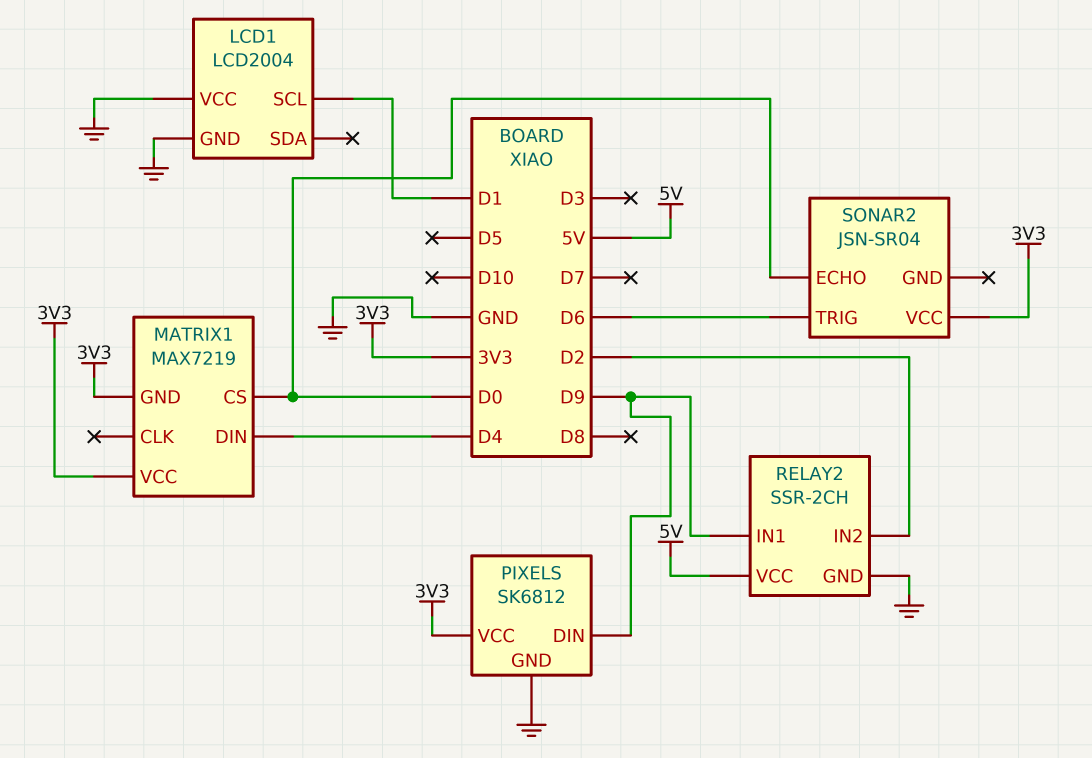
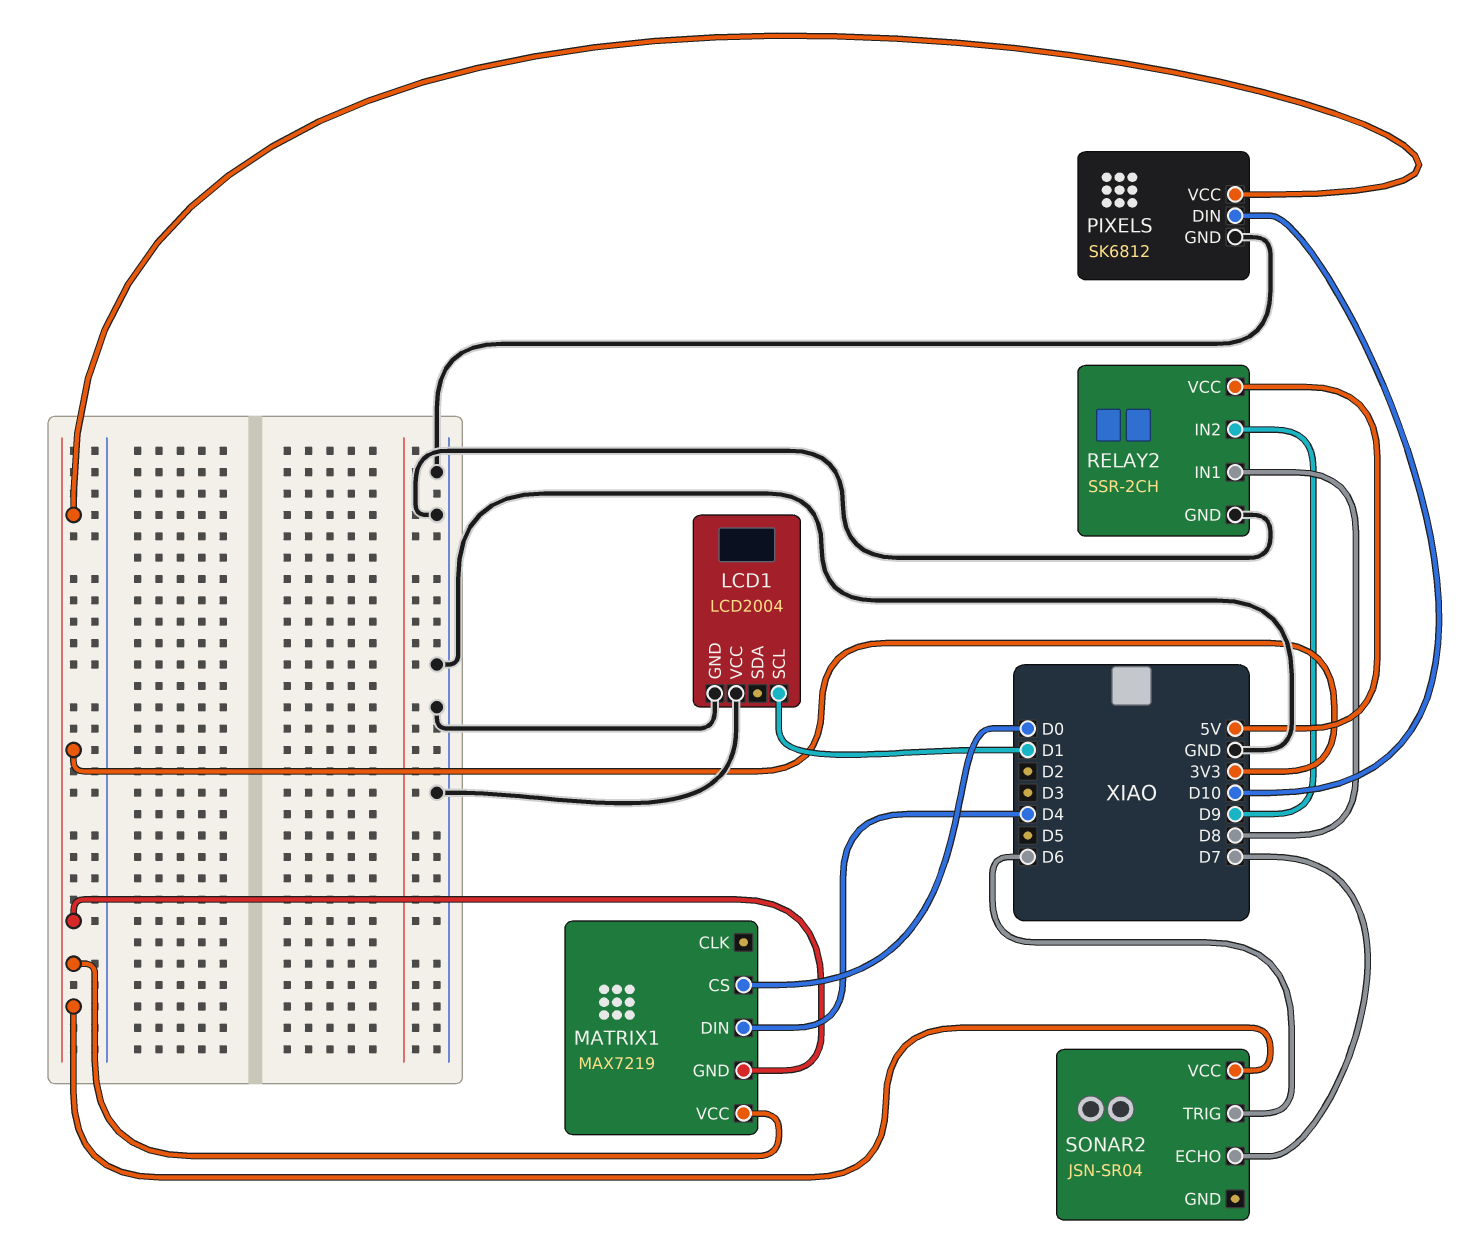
PIXELS pin DIN: D9 -> D10
RELAY2 pin IN1: D9 -> D8
RELAY2 pin IN2: D2 -> D9
SONAR2 pin ECHO: D0 -> D7

